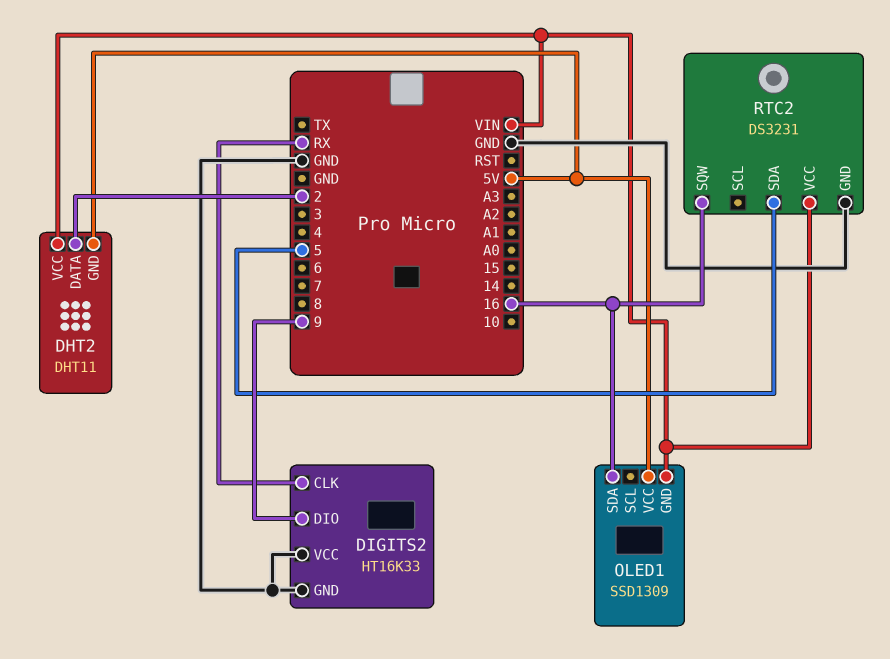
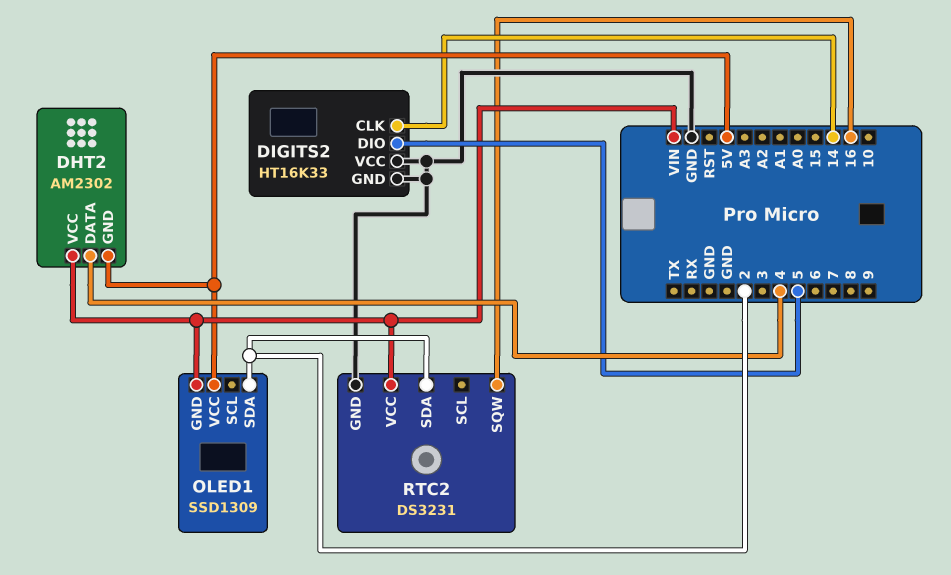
DHT2: DHT11 -> AM2302
DHT2 pin DATA: 2 -> 4
DIGITS2 pin CLK: RX -> 14
DIGITS2 pin DIO: 9 -> 5
OLED1 pin SDA: 16 -> 2
RTC2 pin SDA: 5 -> 2

